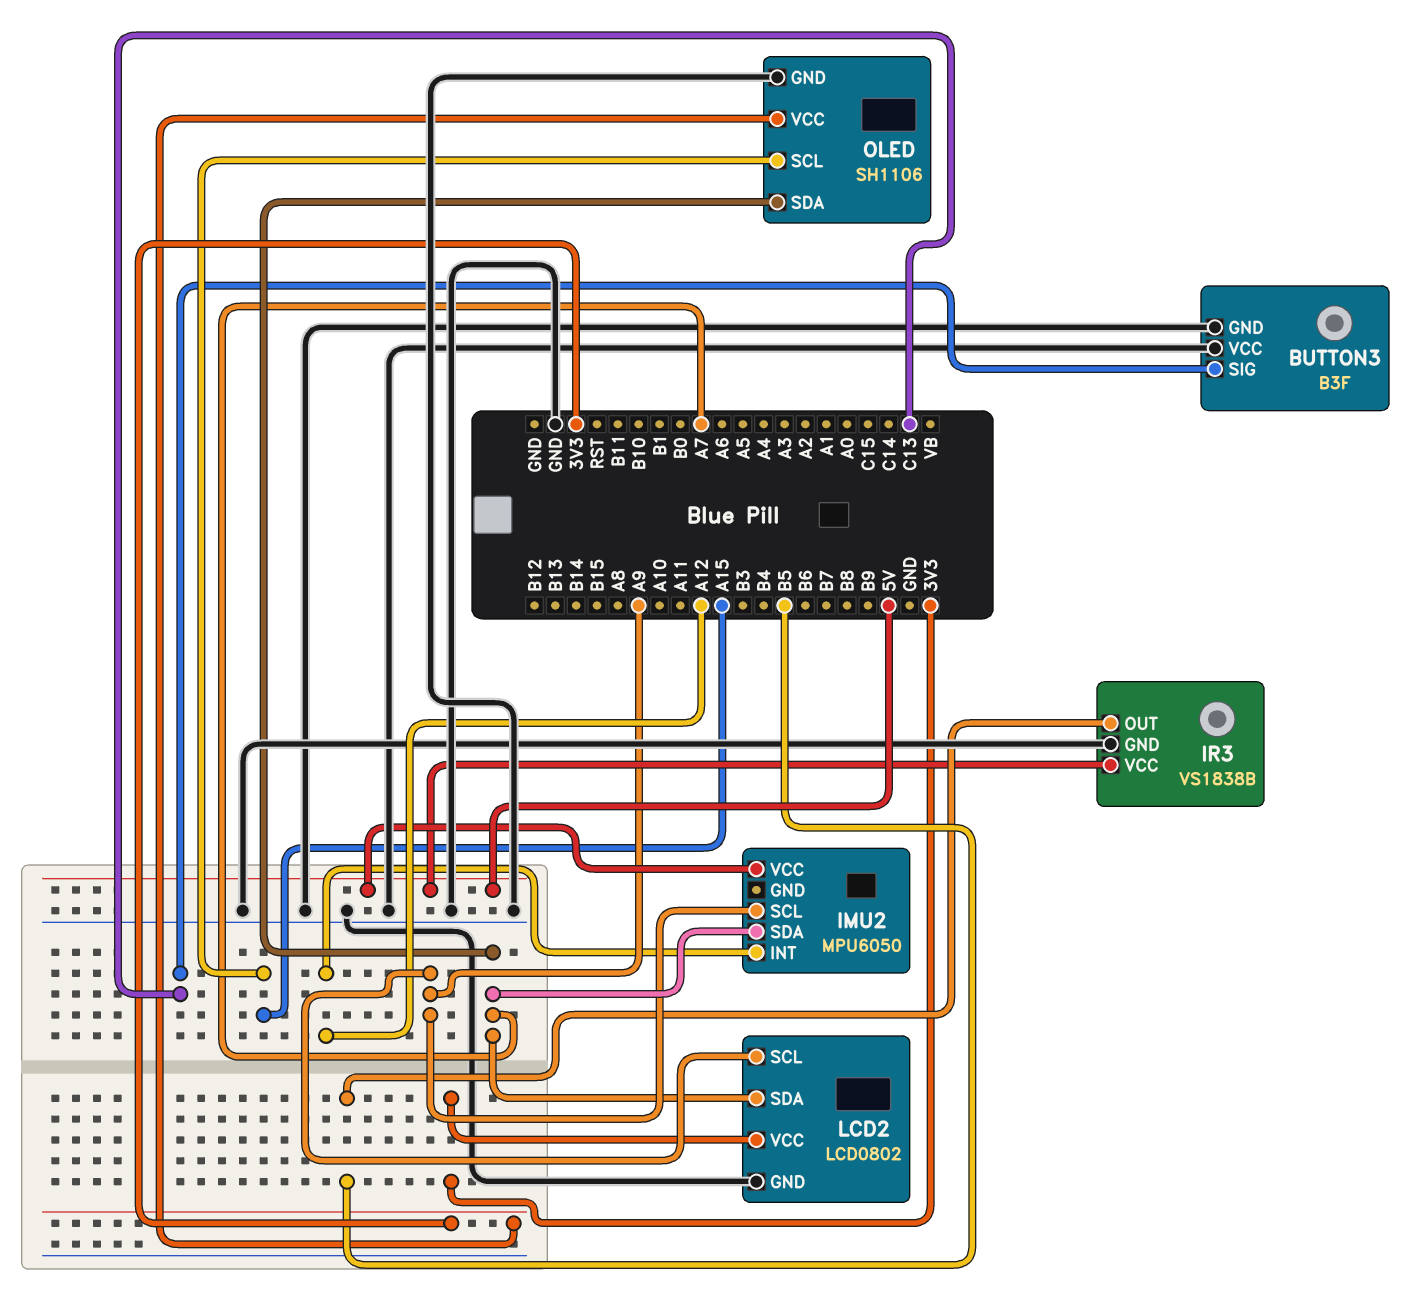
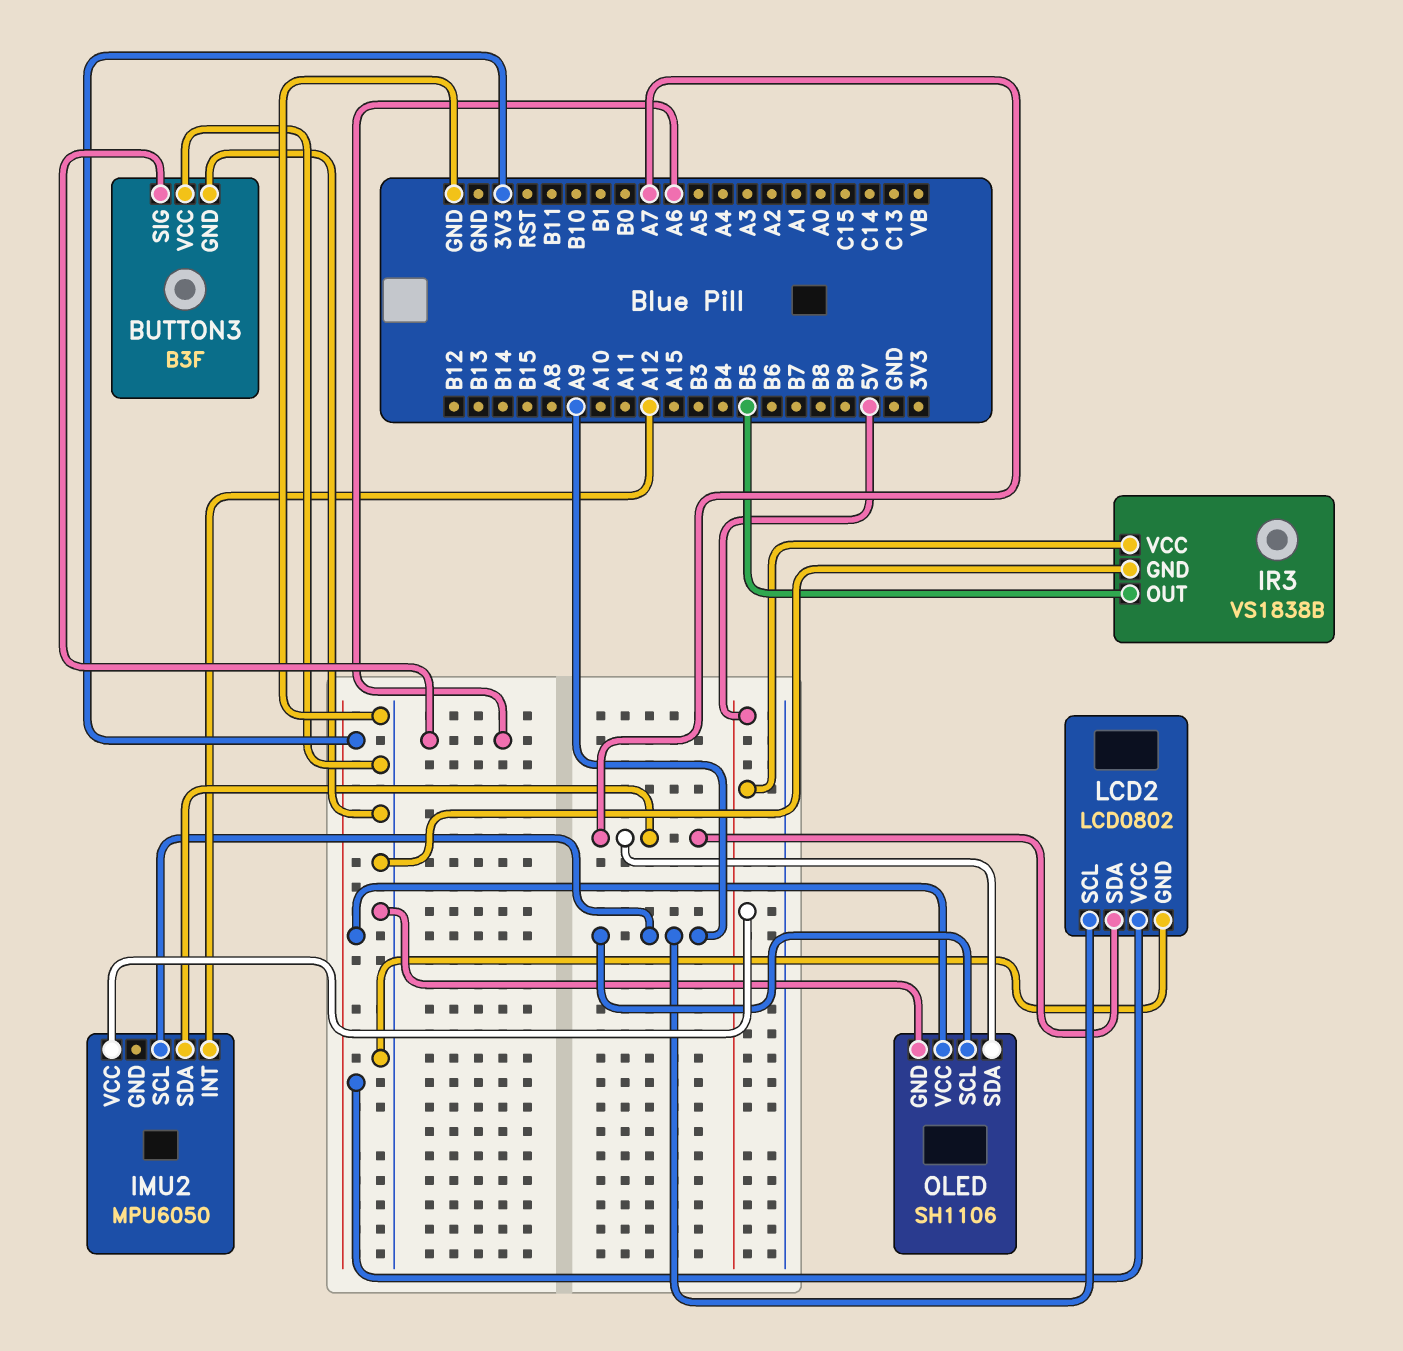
BUTTON3 pin SIG: C13 -> A6
OLED pin SCL: A15 -> A9

